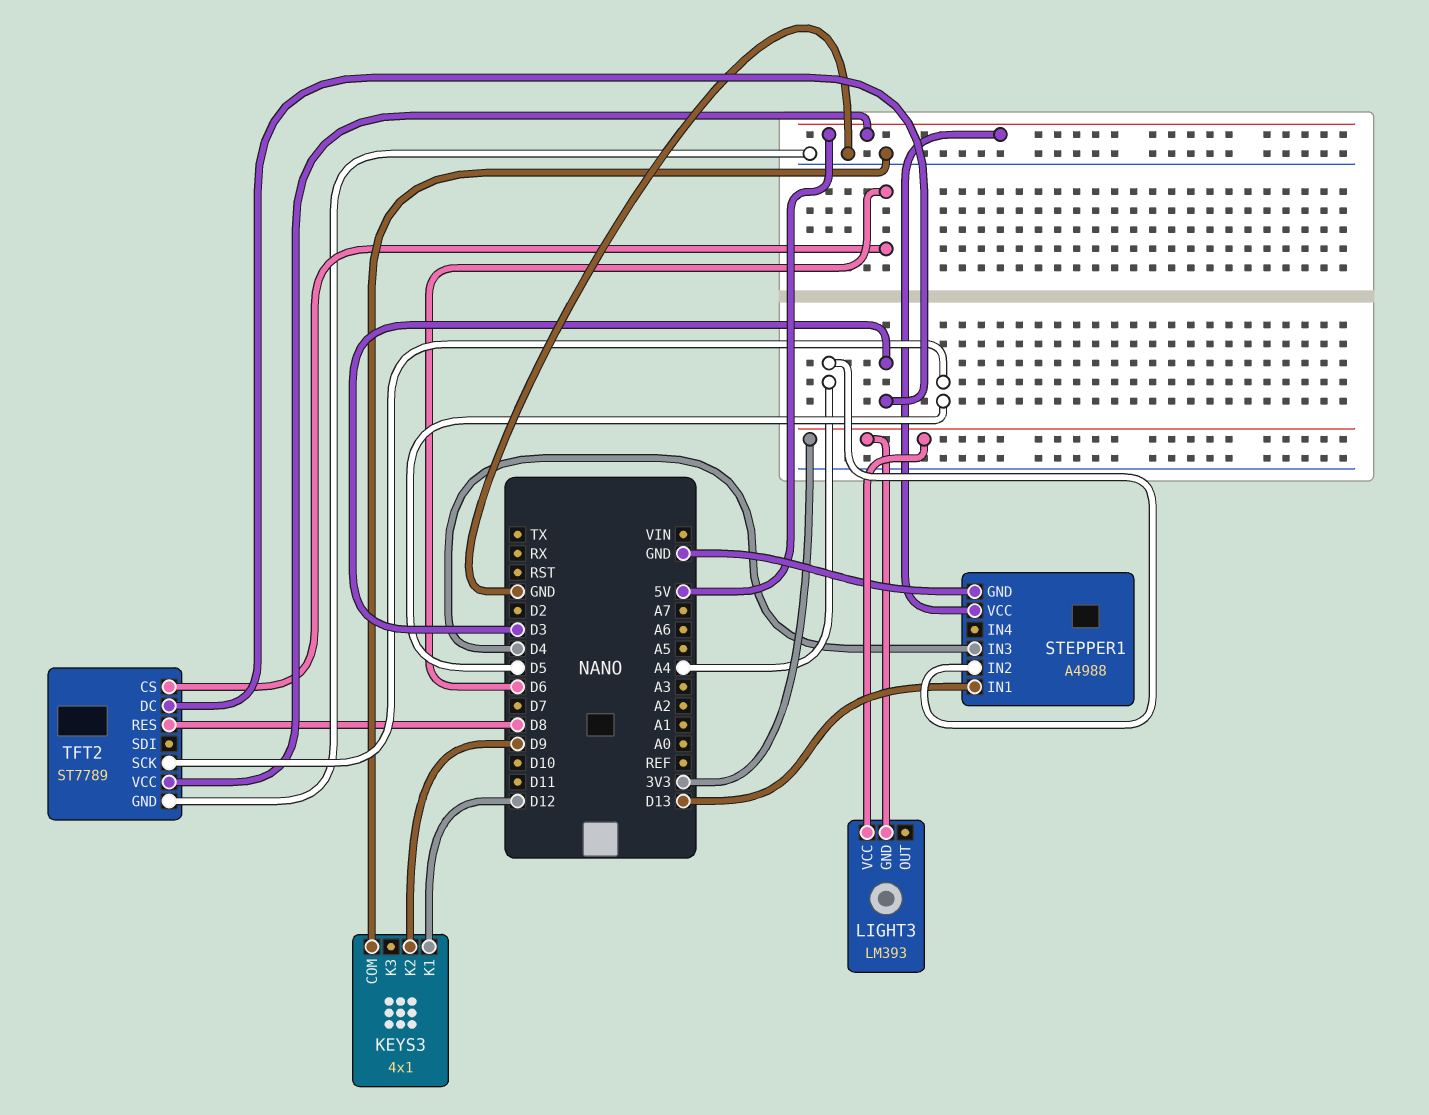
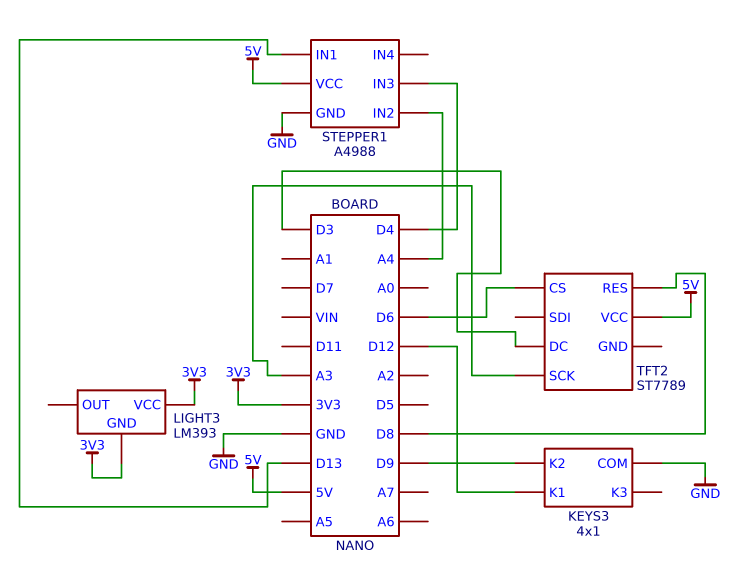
TFT2 pin GND: GND -> none
TFT2 pin SCK: D5 -> A3

